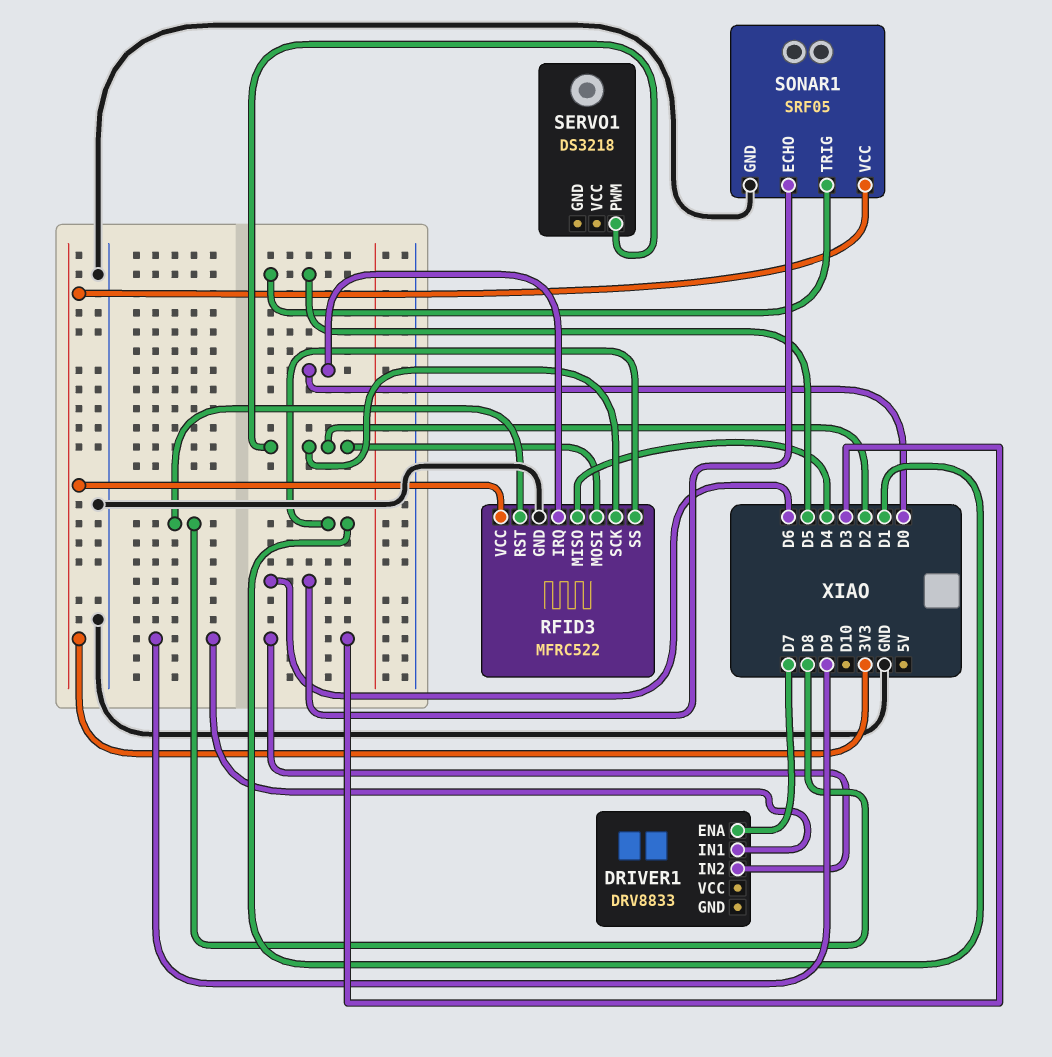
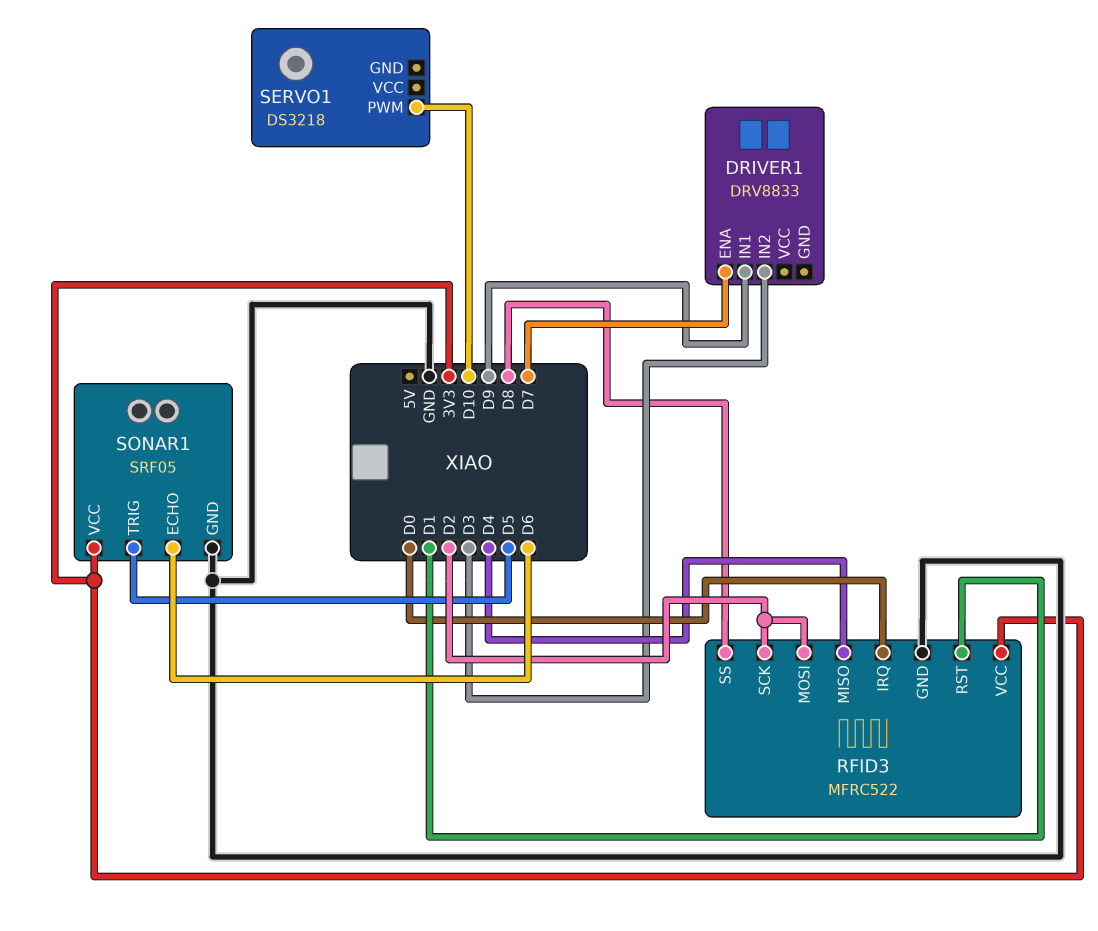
RFID3 pin RST: D8 -> D1
RFID3 pin SS: D1 -> D8
SERVO1 pin PWM: D2 -> D10

